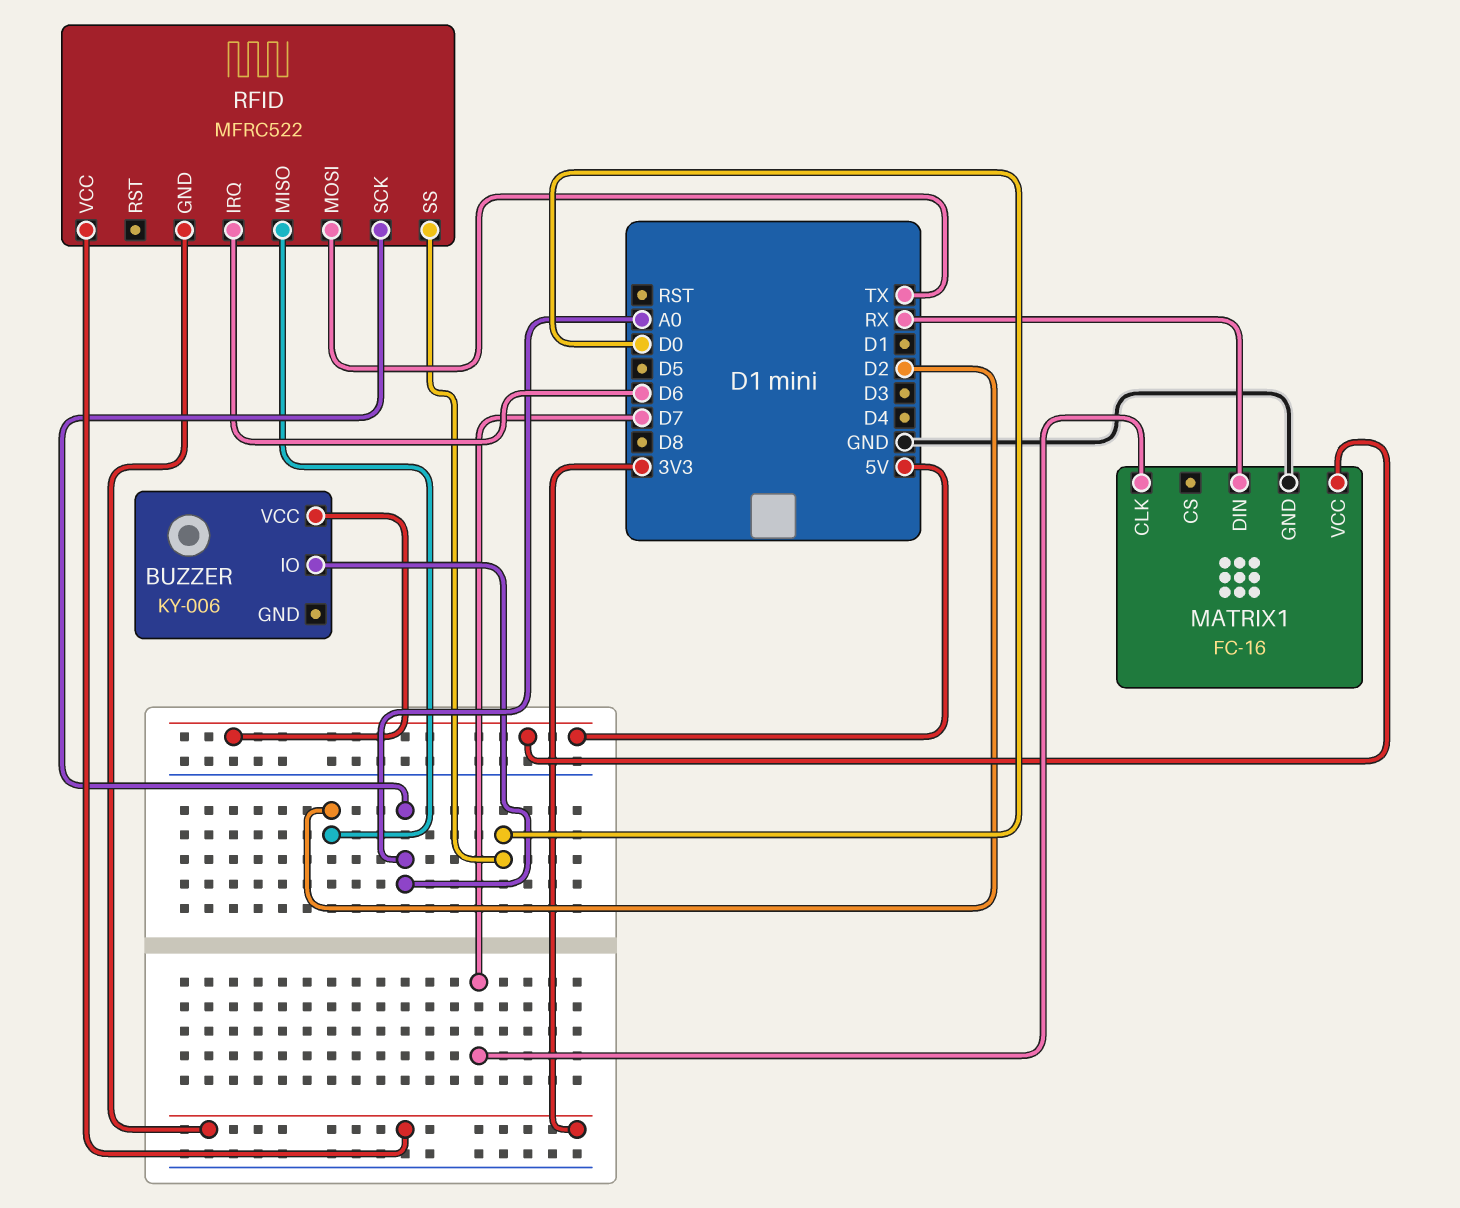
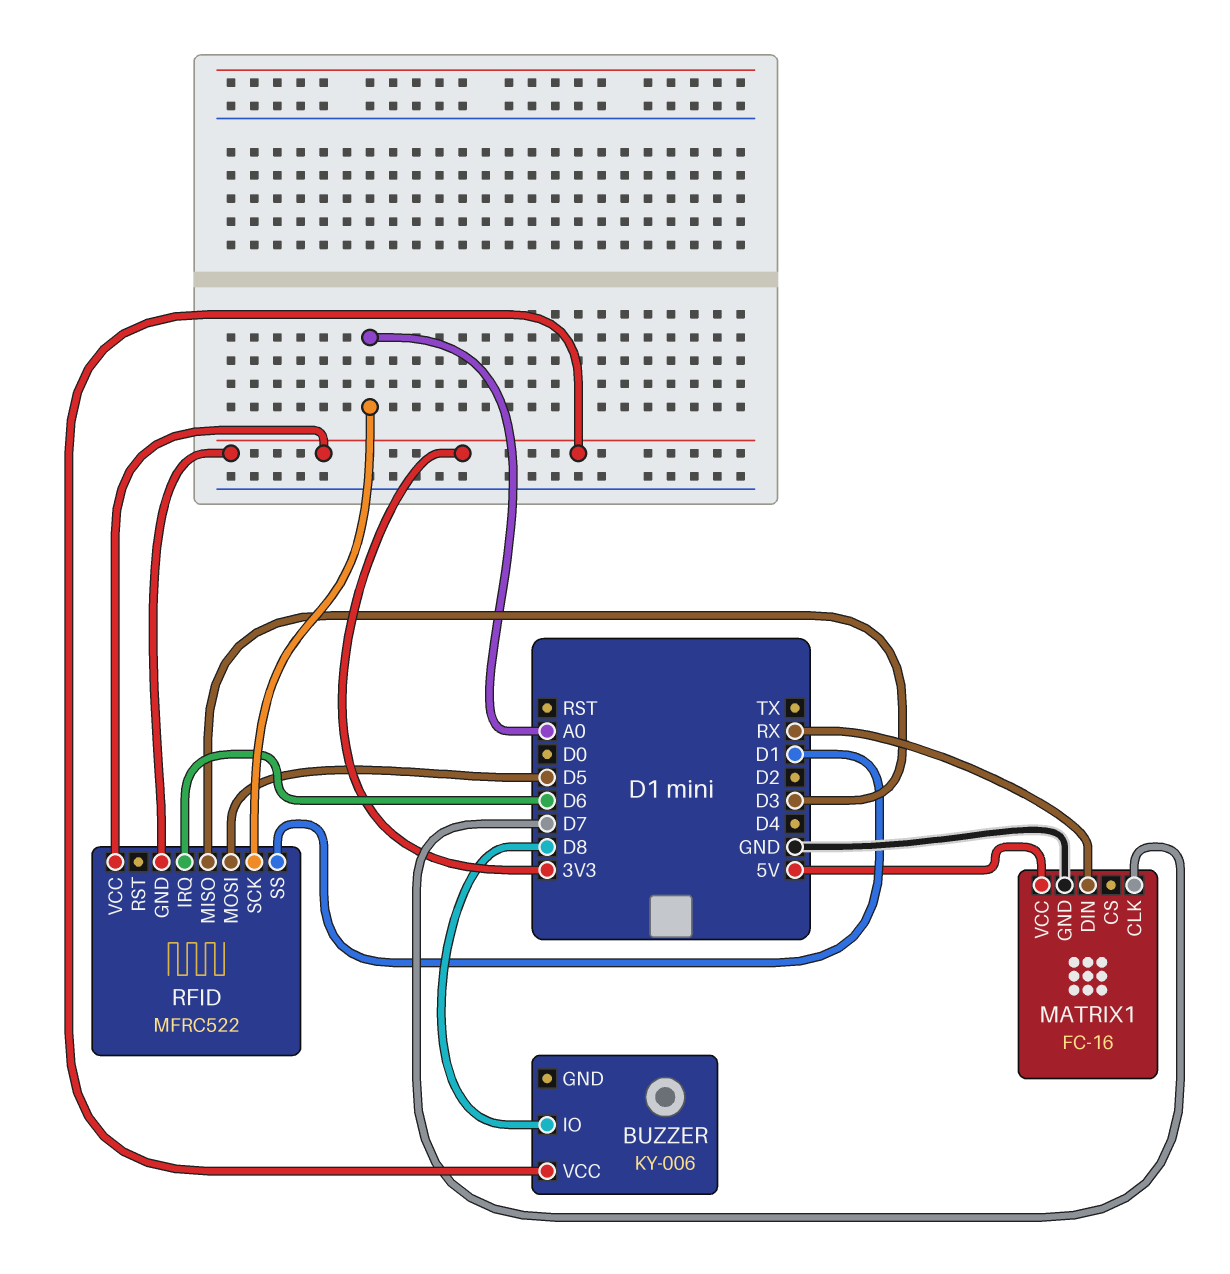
BUZZER pin IO: A0 -> D8
BUZZER pin VCC: 5V -> 3V3
RFID pin MISO: D2 -> D3
RFID pin MOSI: TX -> D5
RFID pin SS: D0 -> D1

